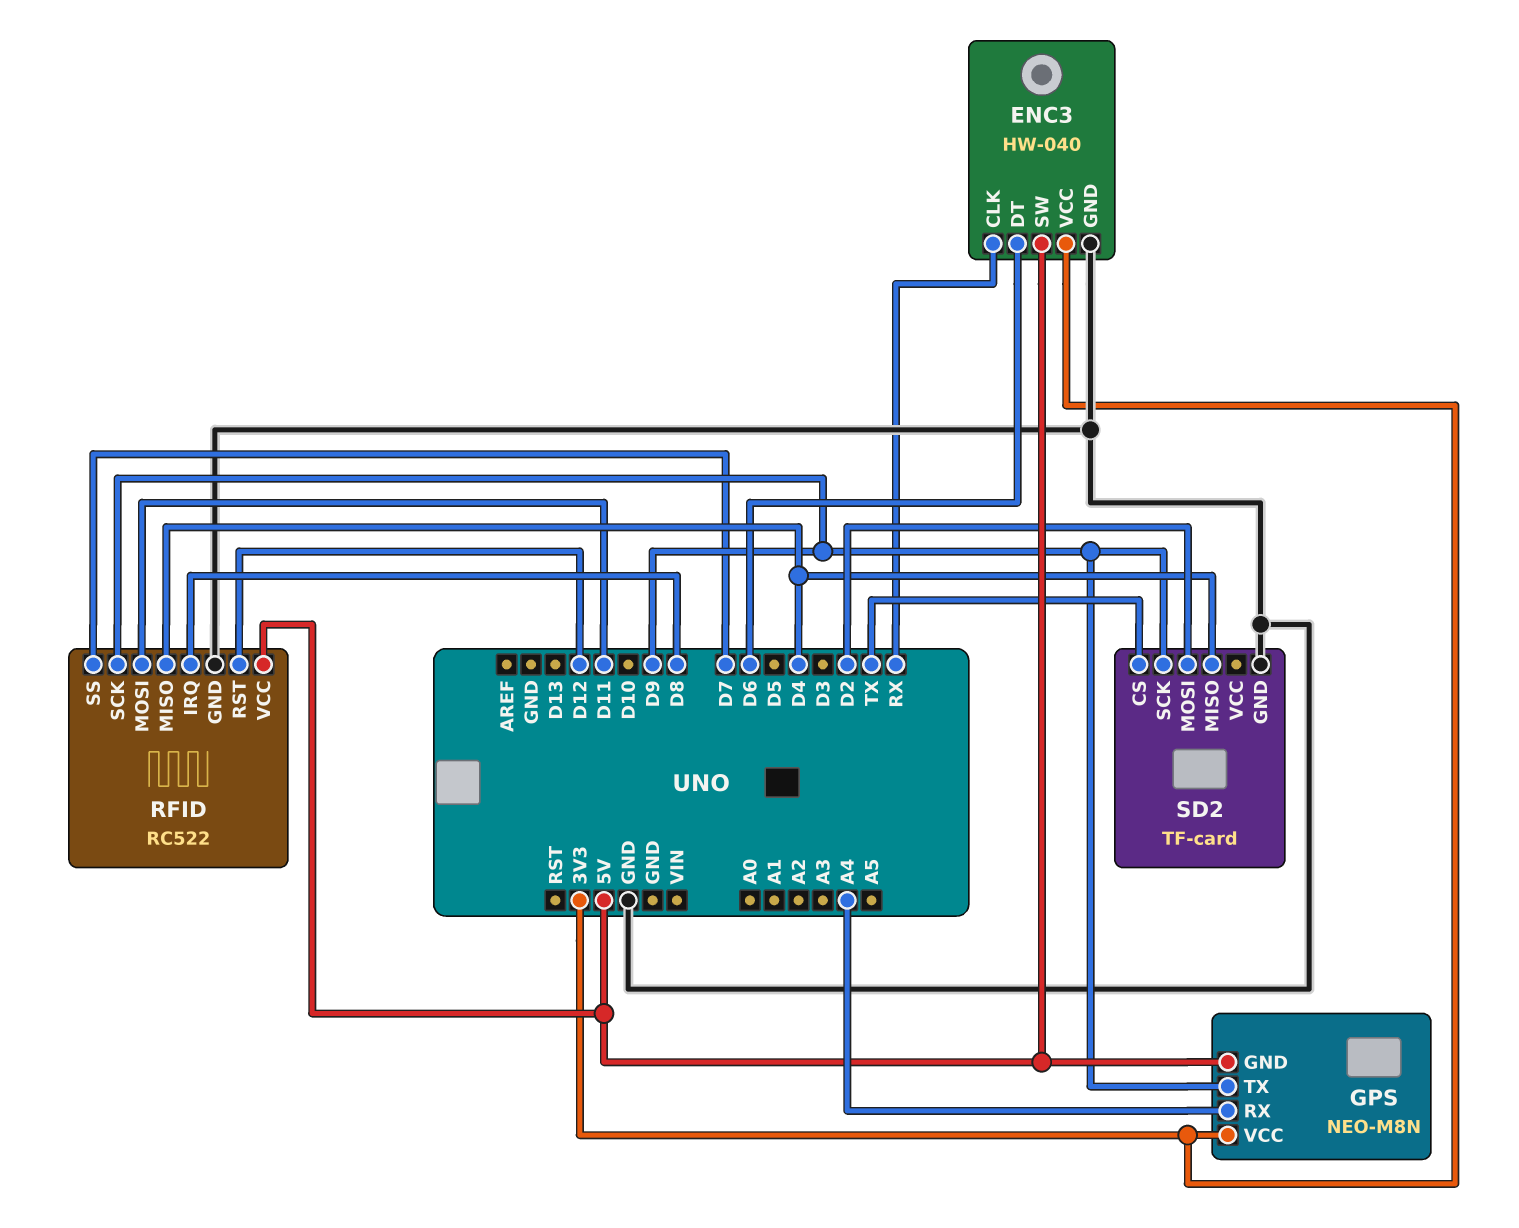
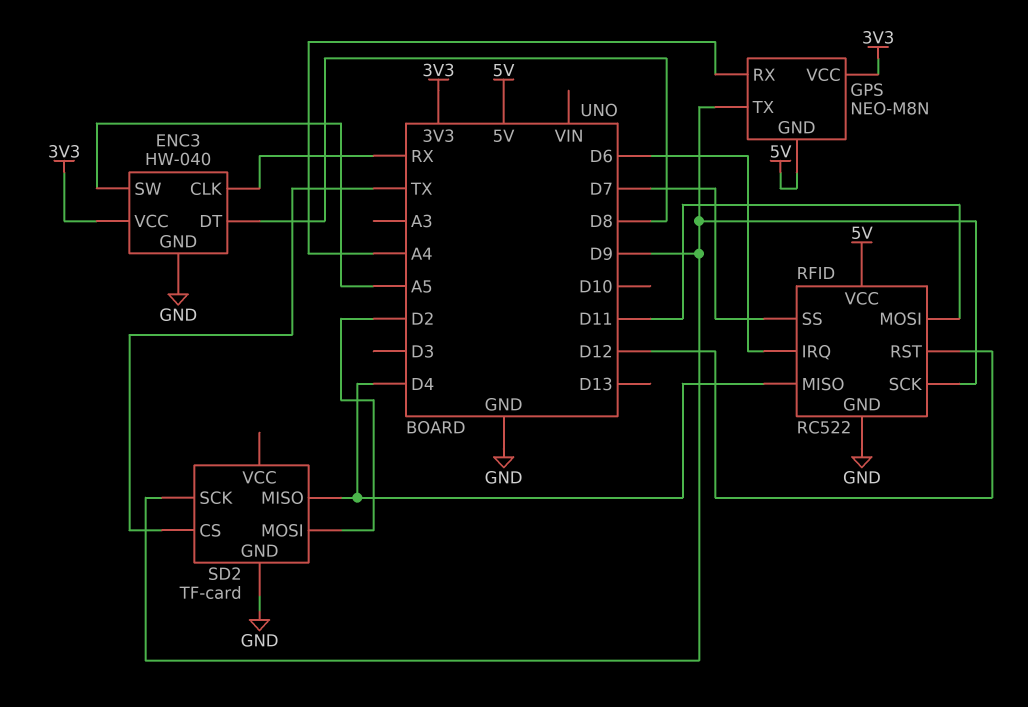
ENC3 pin DT: D6 -> D8
ENC3 pin SW: 5V -> A5
RFID pin IRQ: D8 -> D6

